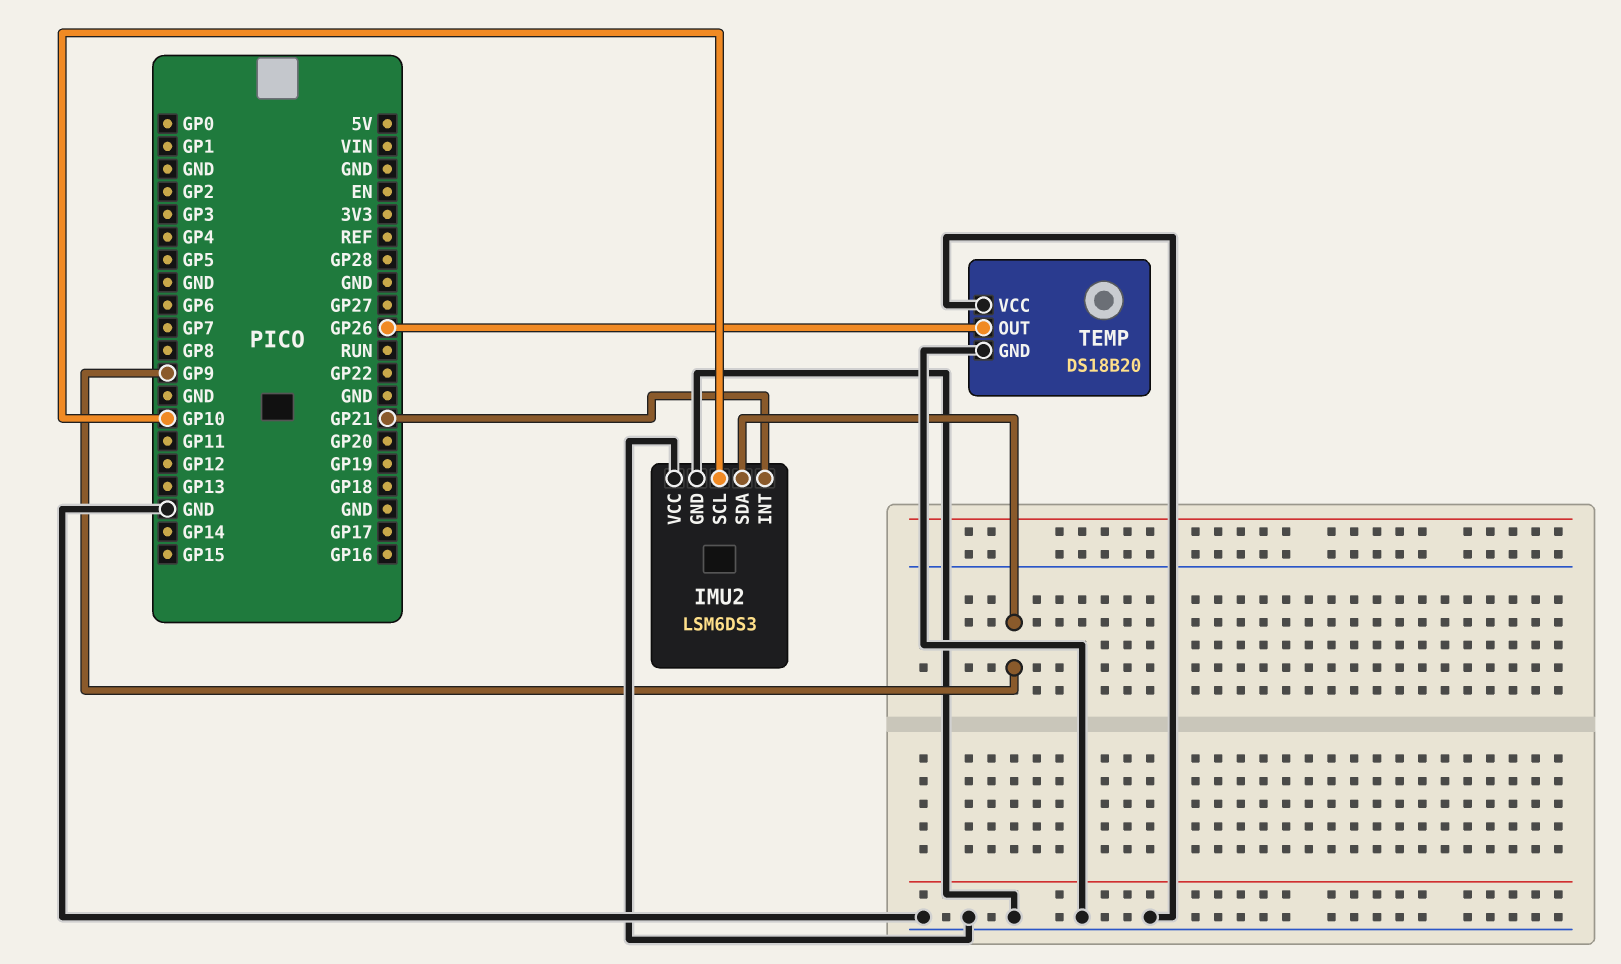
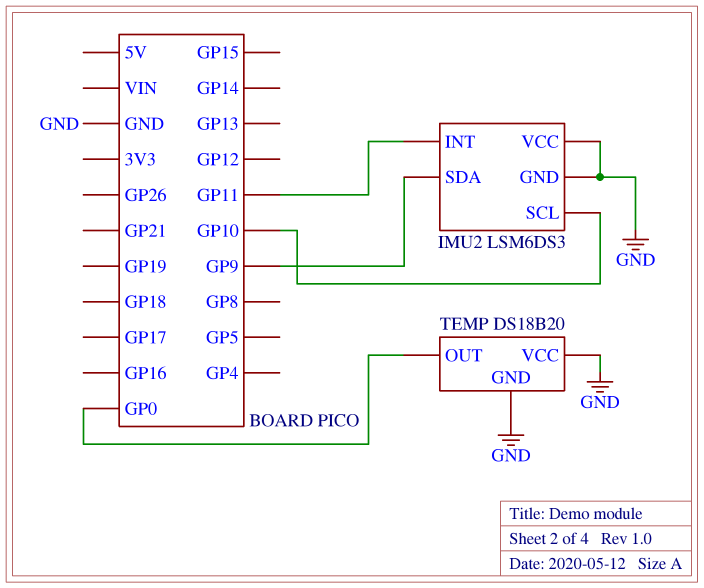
IMU2 pin INT: GP21 -> GP11
TEMP pin OUT: GP26 -> GP0

